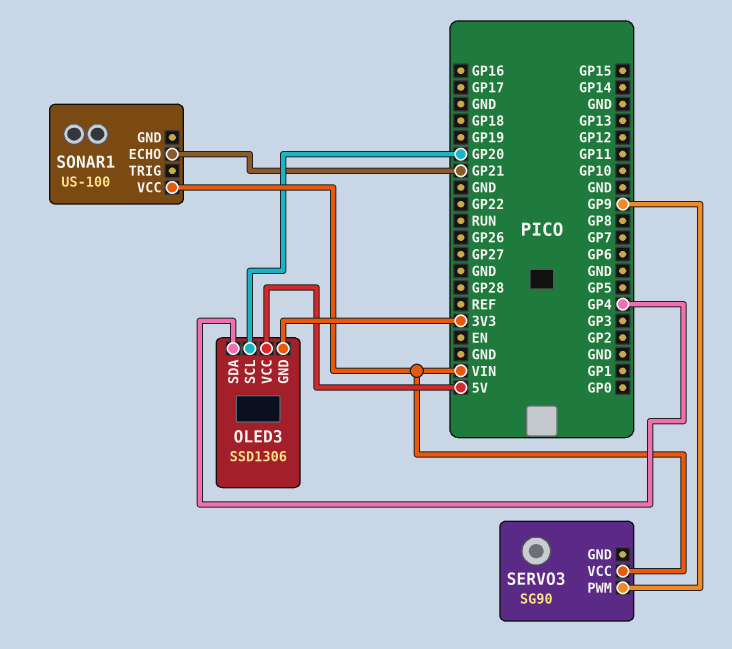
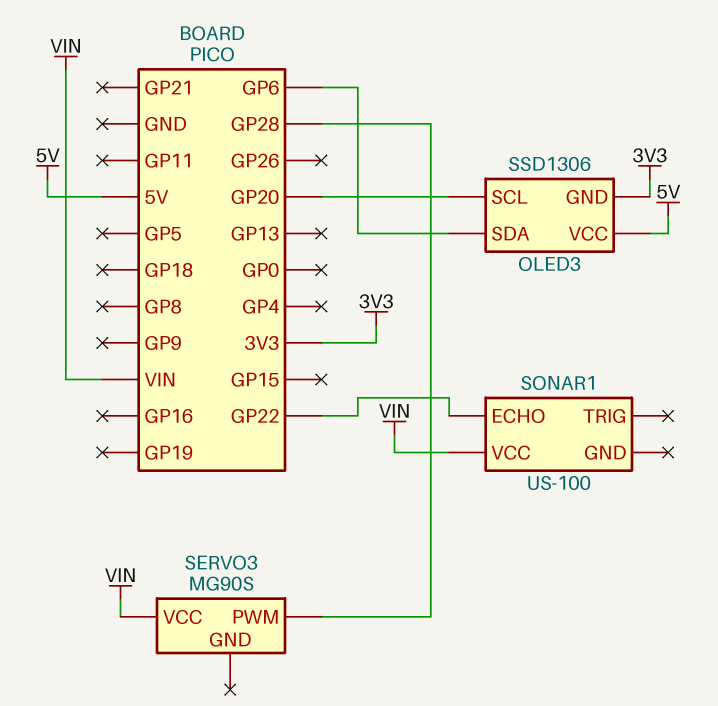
OLED3 pin SDA: GP4 -> GP6
SERVO3: SG90 -> MG90S
SERVO3 pin PWM: GP9 -> GP28
SONAR1 pin ECHO: GP21 -> GP22

